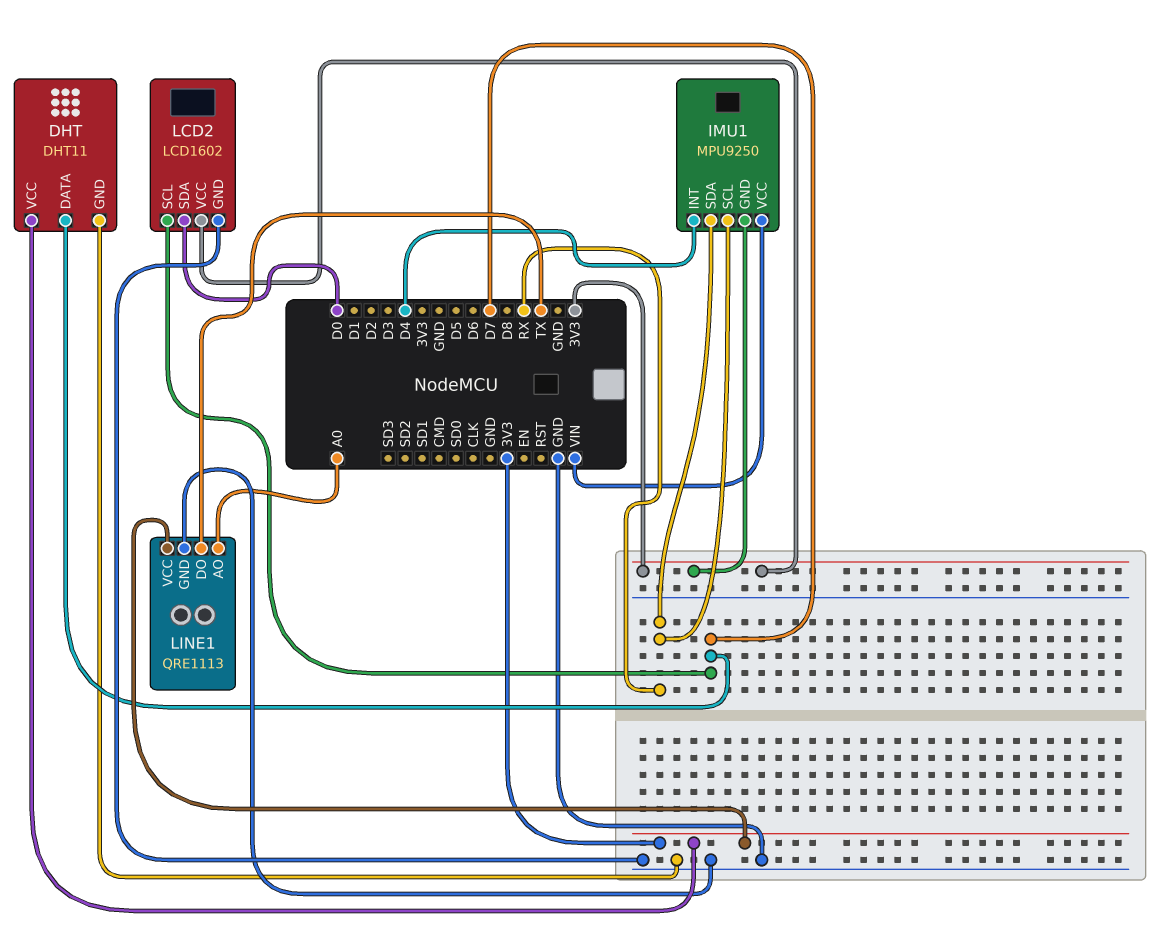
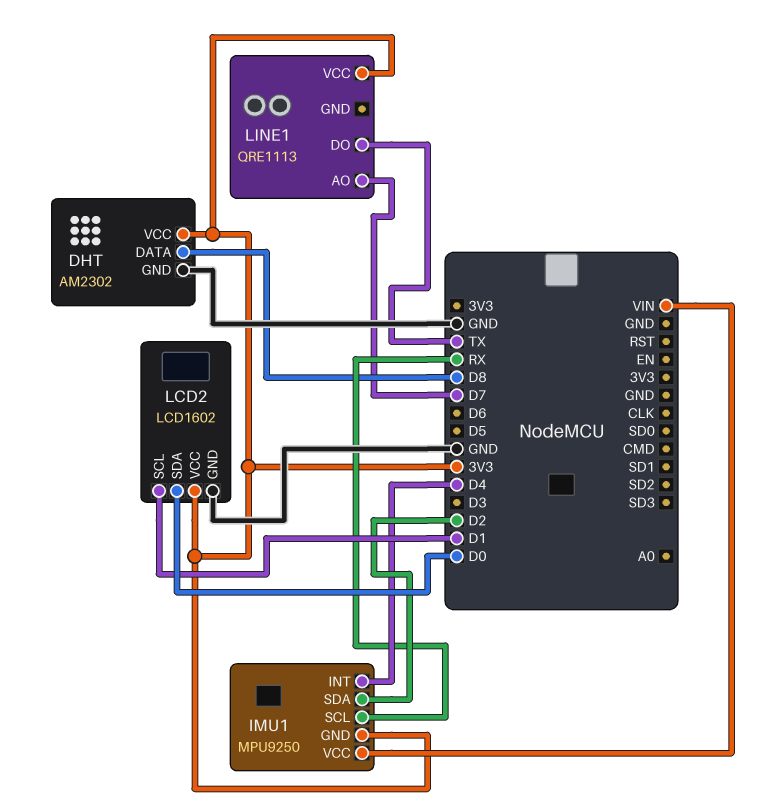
DHT: DHT11 -> AM2302
DHT pin DATA: D7 -> D8
IMU1 pin SDA: RX -> D2
LCD2 pin SCL: D7 -> D1
LINE1 pin AO: A0 -> D7
LINE1 pin GND: GND -> none

